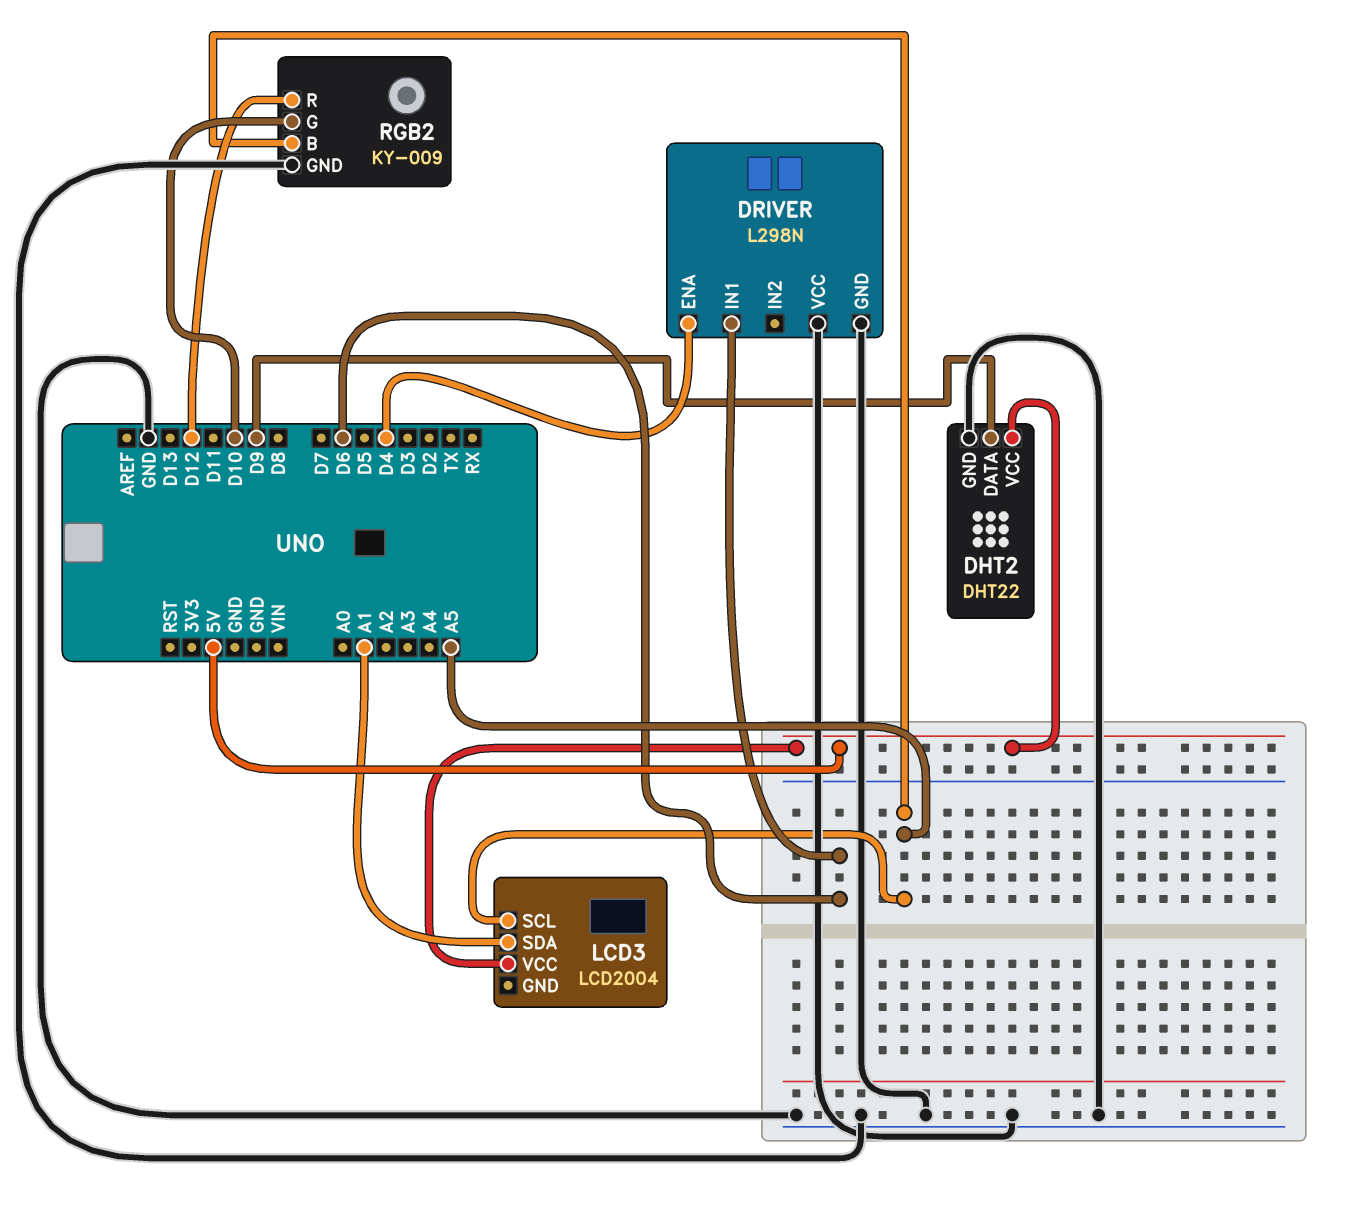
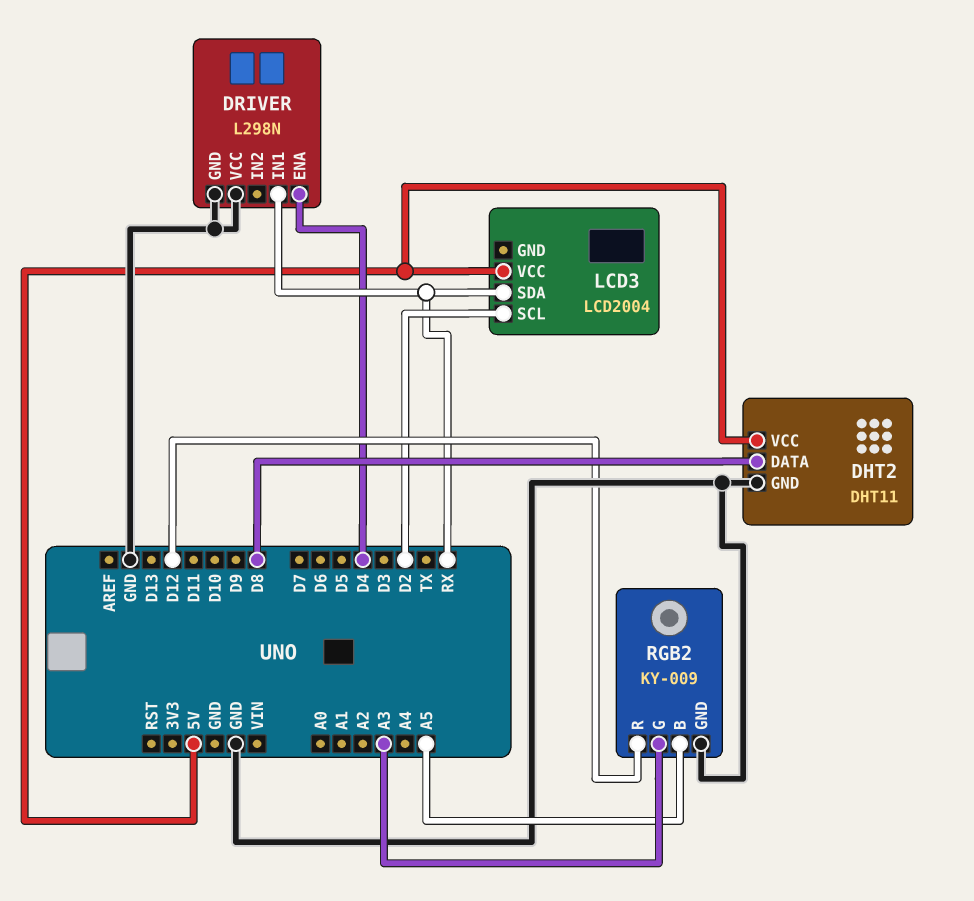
DHT2: DHT22 -> DHT11
DHT2 pin DATA: D9 -> D8
DRIVER pin IN1: D6 -> RX
LCD3 pin SCL: A5 -> D2
LCD3 pin SDA: A1 -> RX
RGB2 pin G: D10 -> A3

